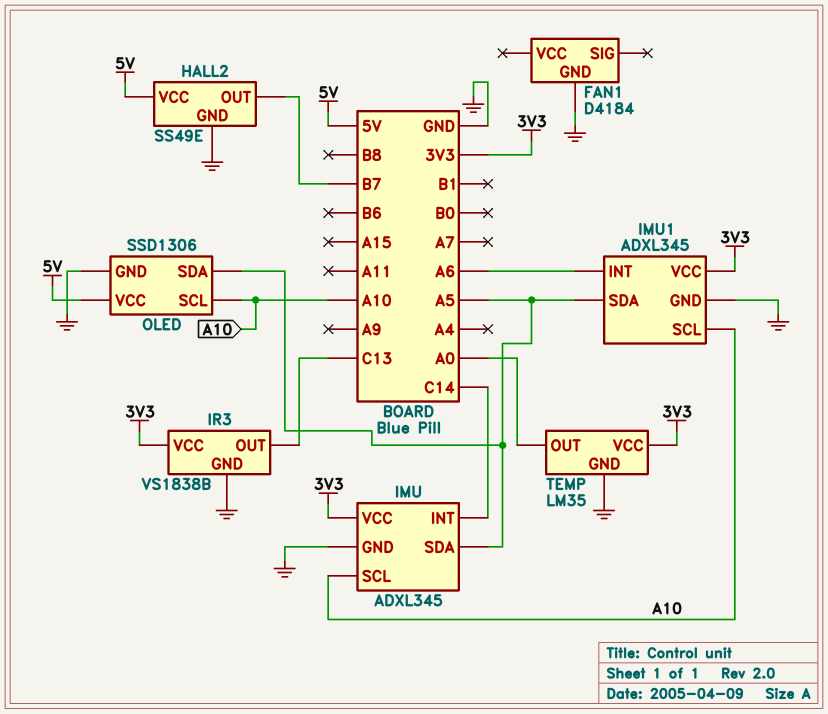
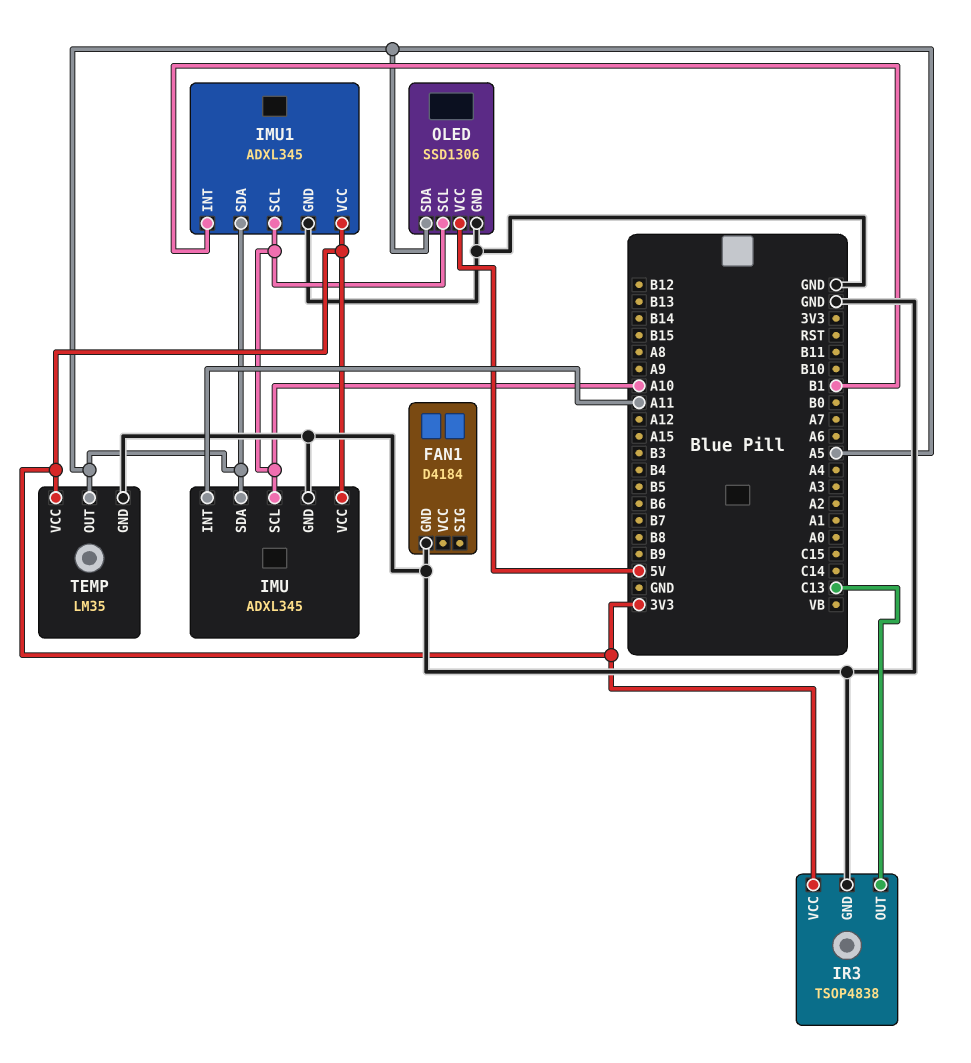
HALL2: SS49E -> none
HALL2 pin GND: GND -> none
HALL2 pin OUT: B7 -> none
HALL2 pin VCC: 5V -> none
IMU pin INT: C14 -> A11
IMU1 pin INT: A6 -> B1
IR3: VS1838B -> TSOP4838
TEMP pin OUT: A0 -> A5

